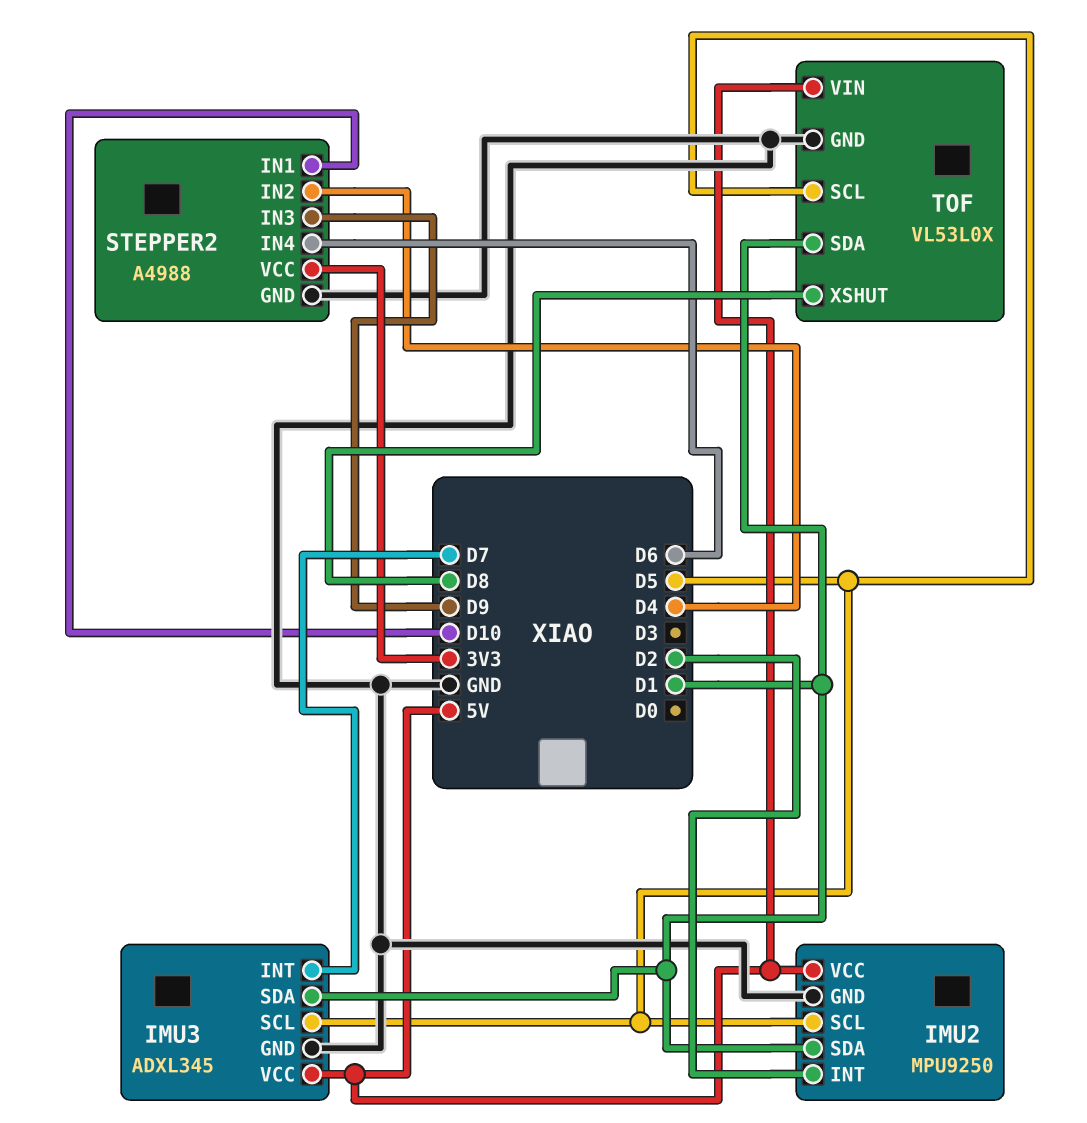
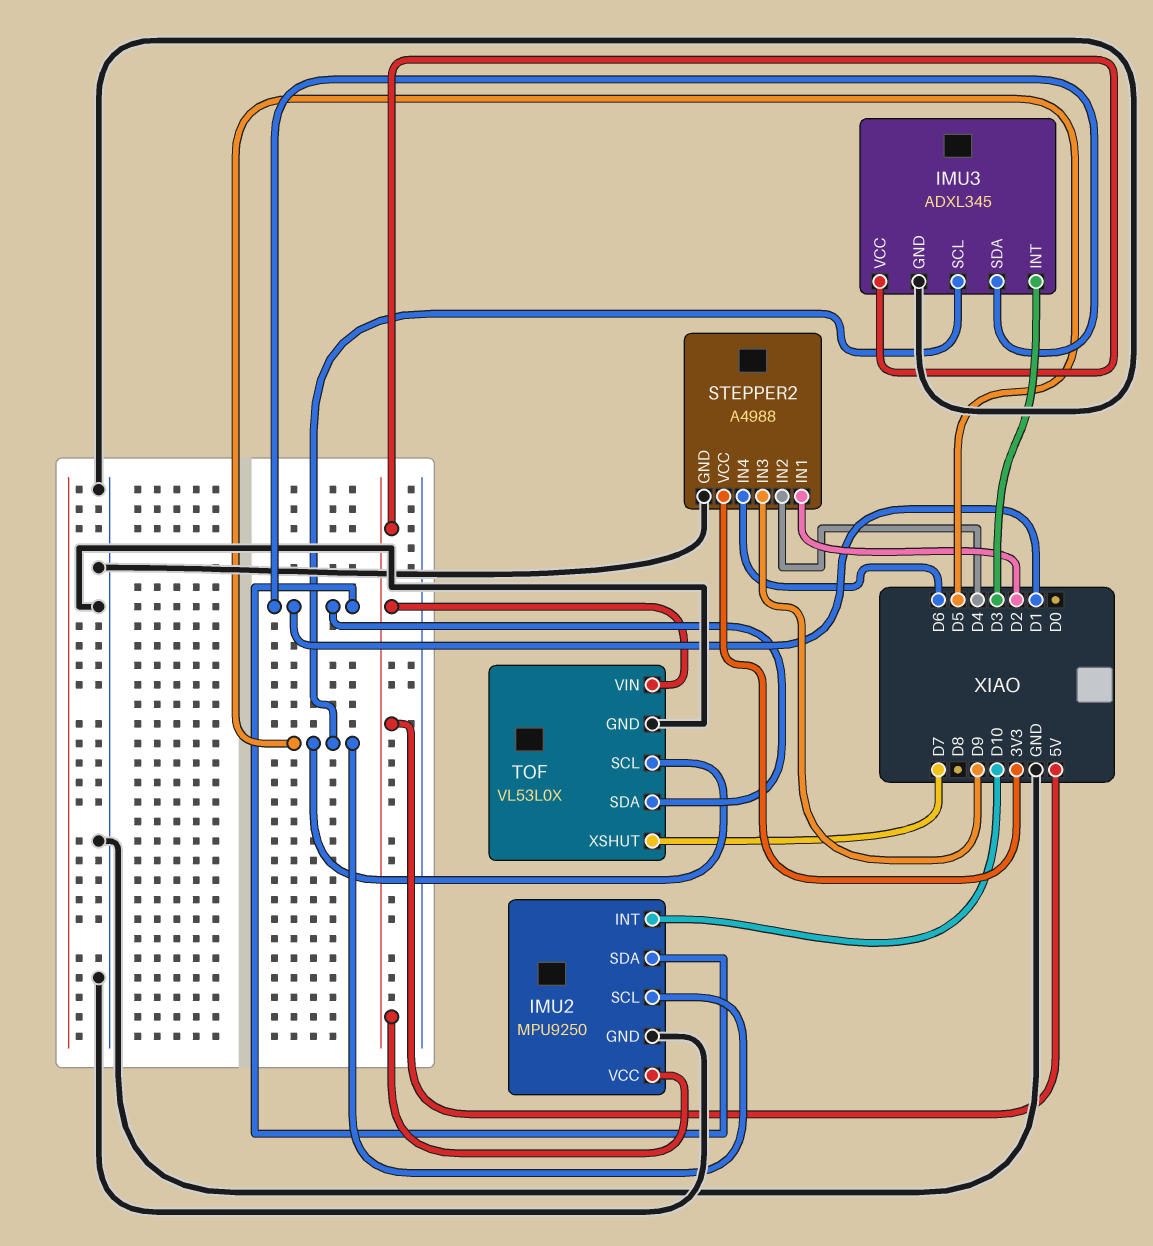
IMU2 pin INT: D2 -> D10
IMU3 pin INT: D7 -> D3
STEPPER2 pin IN1: D10 -> D2
TOF pin XSHUT: D8 -> D7

